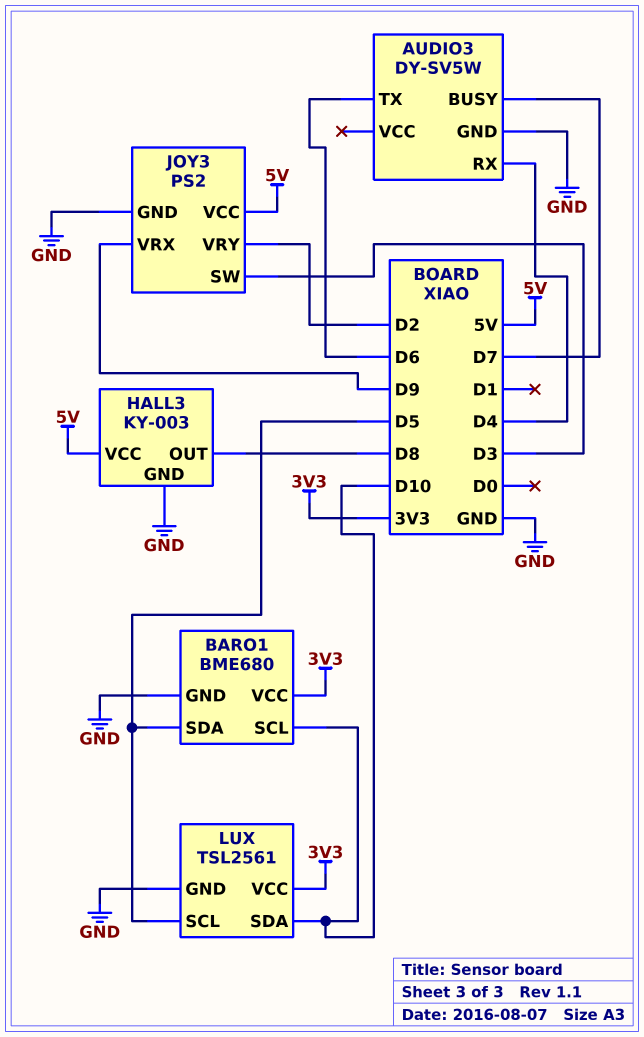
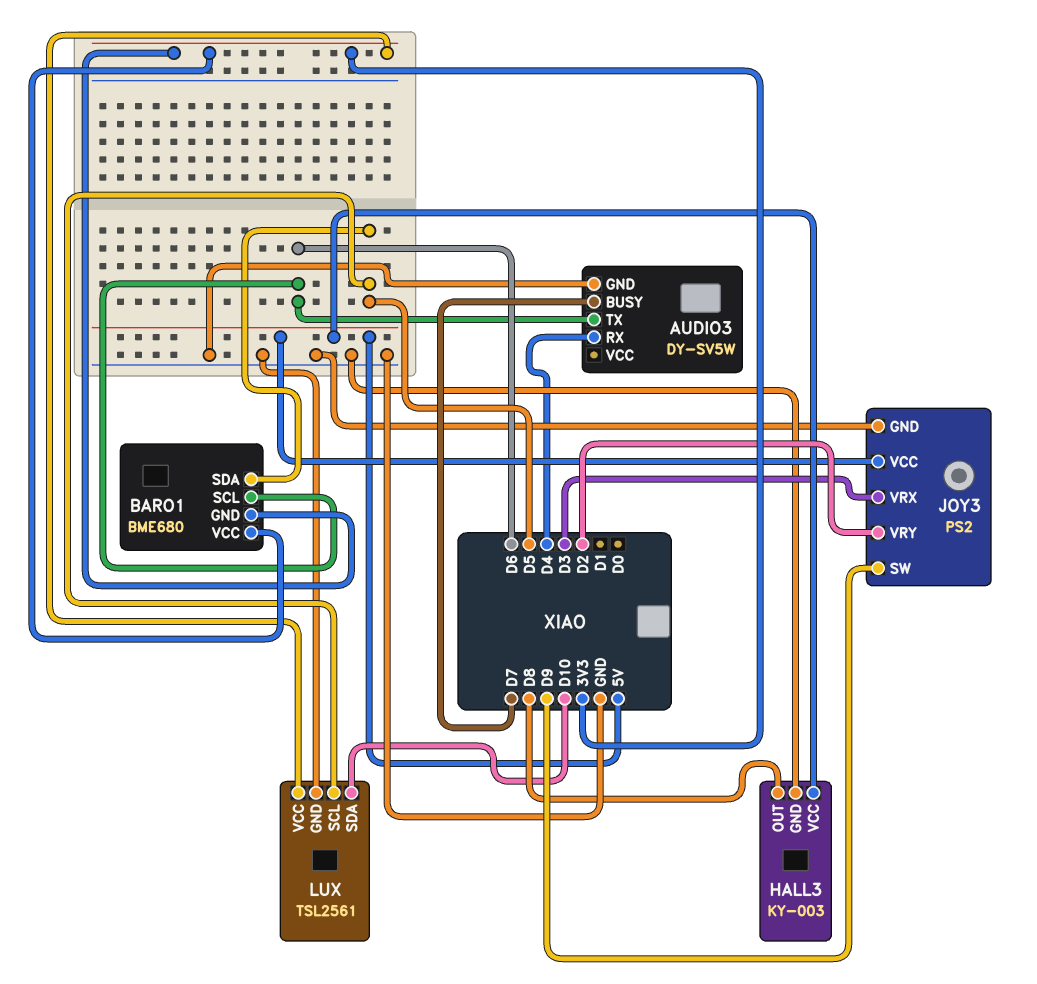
BARO1 pin GND: GND -> 3V3
BARO1 pin SCL: D10 -> D6
JOY3 pin SW: D3 -> D9
JOY3 pin VRX: D9 -> D3

